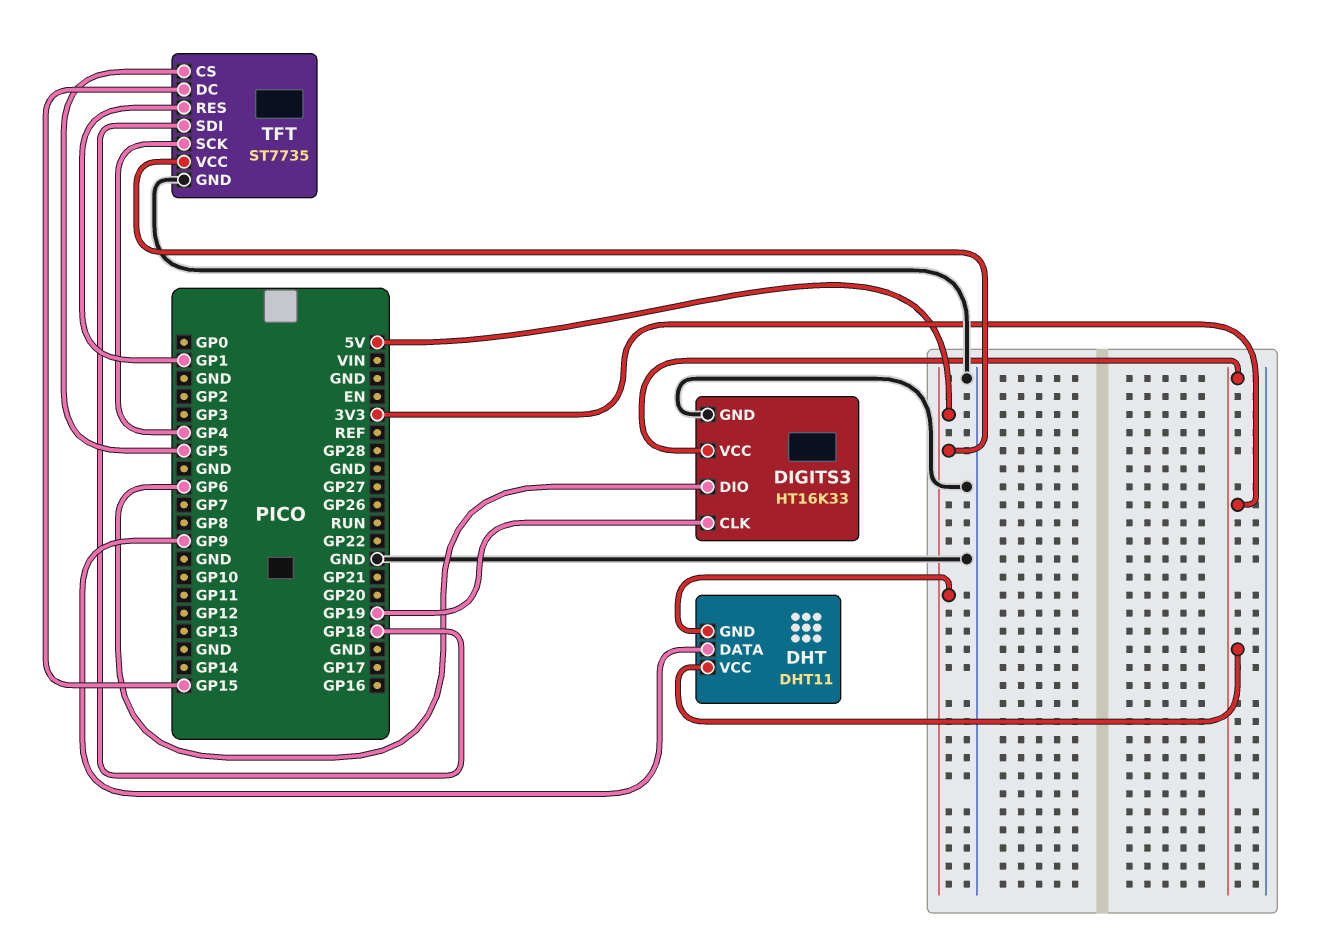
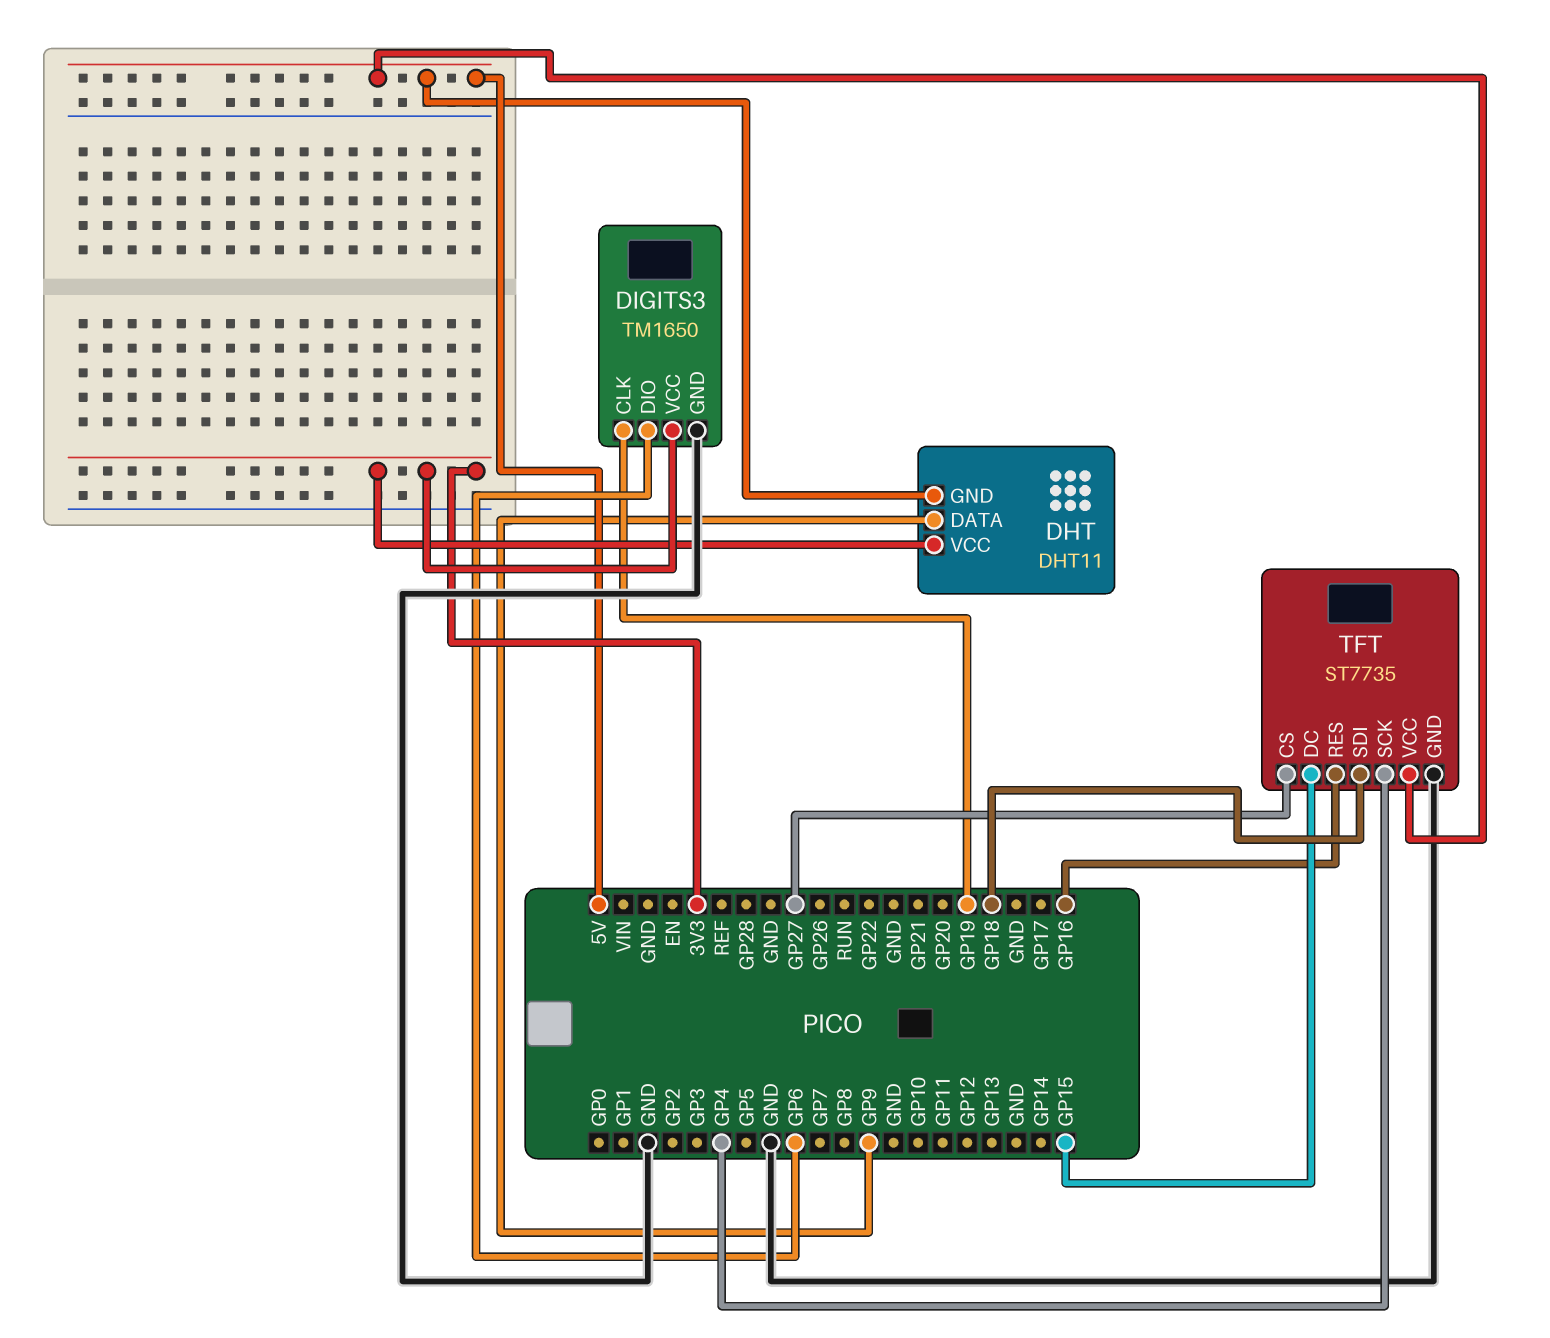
DIGITS3: HT16K33 -> TM1650
TFT pin CS: GP5 -> GP27
TFT pin RES: GP1 -> GP16

